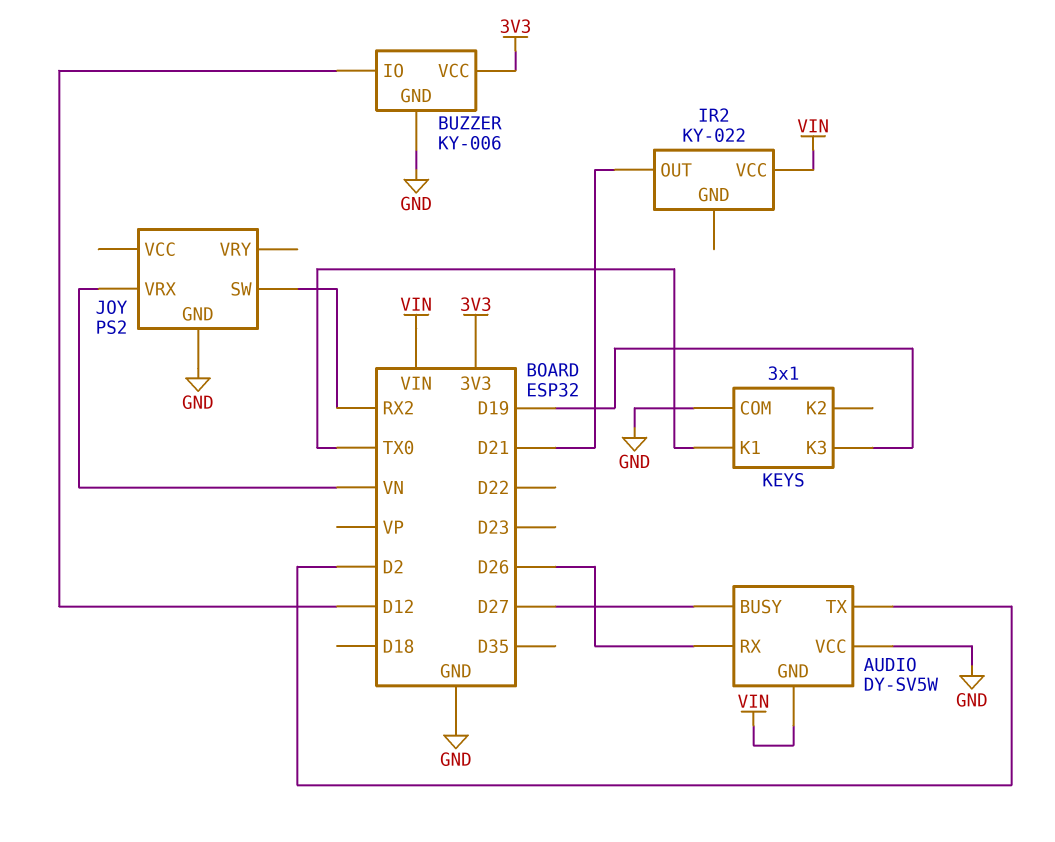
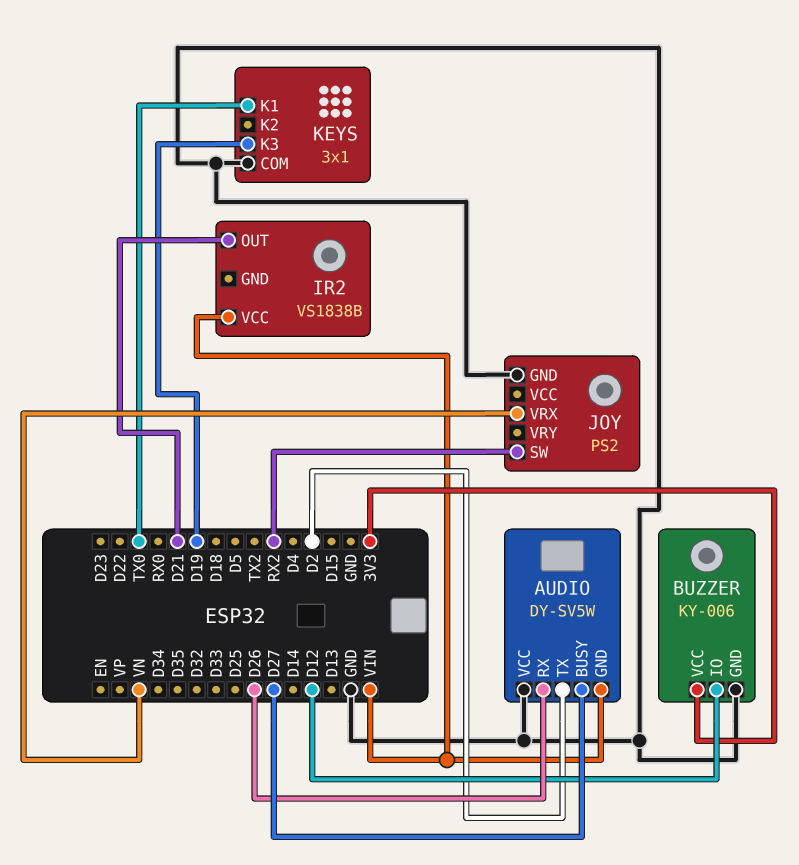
IR2: KY-022 -> VS1838B

